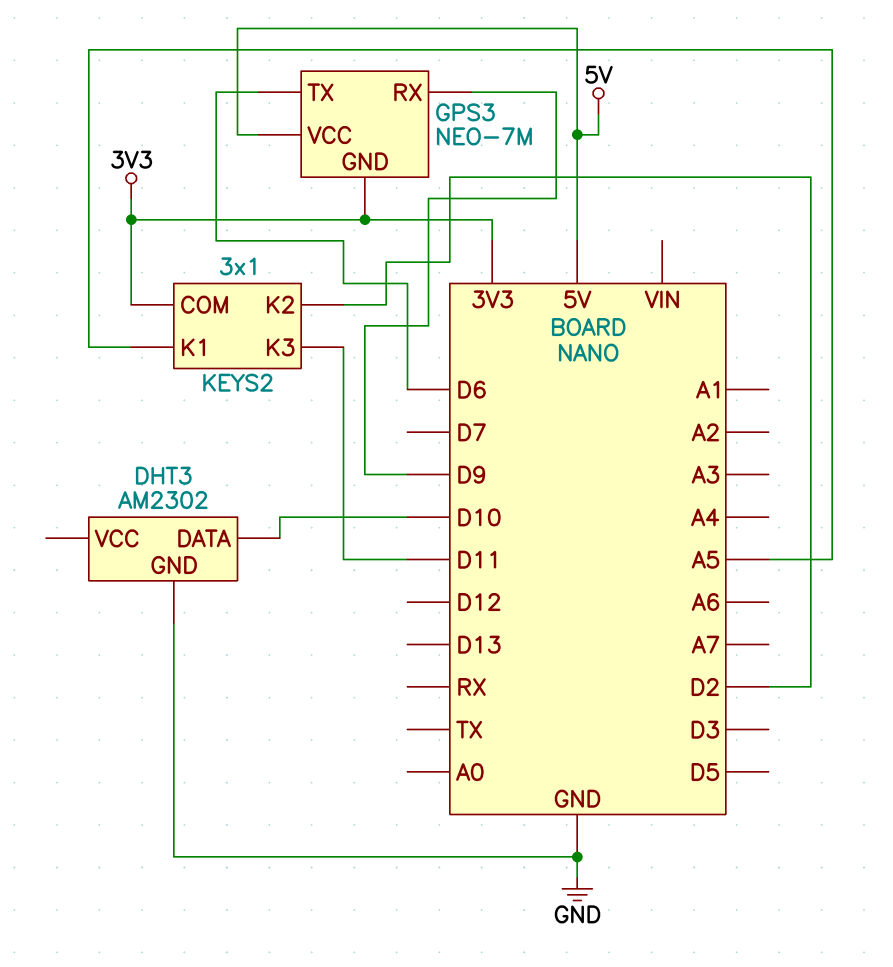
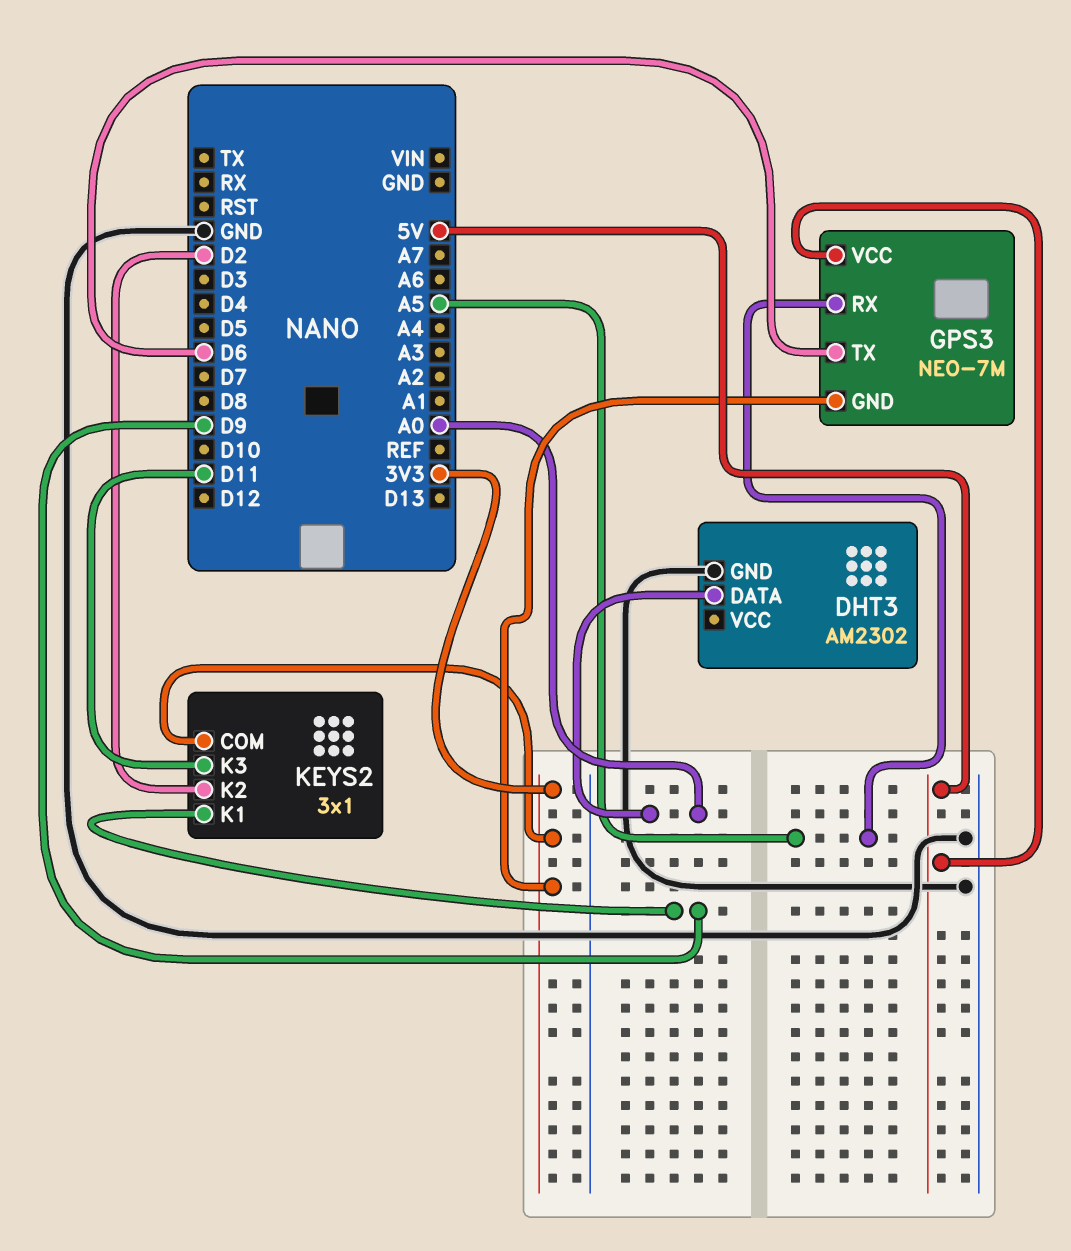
DHT3 pin DATA: D10 -> A0
GPS3 pin RX: D9 -> A5
KEYS2 pin K1: A5 -> D9

